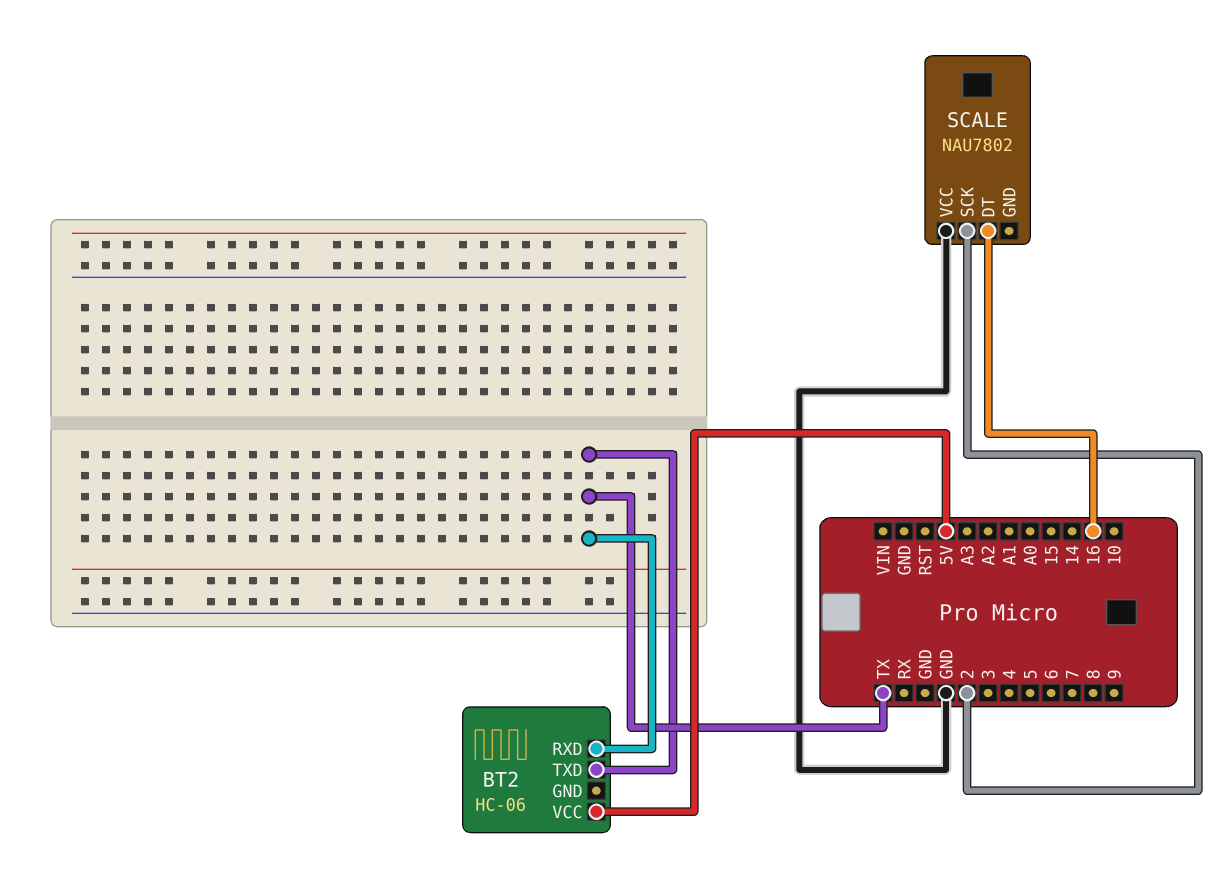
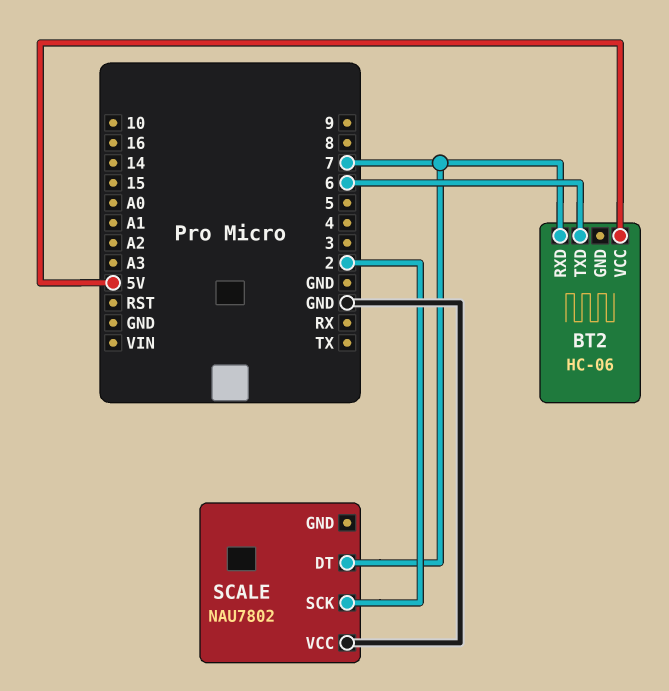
BT2 pin RXD: TX -> 7
BT2 pin TXD: TX -> 6
SCALE pin DT: 16 -> 7

